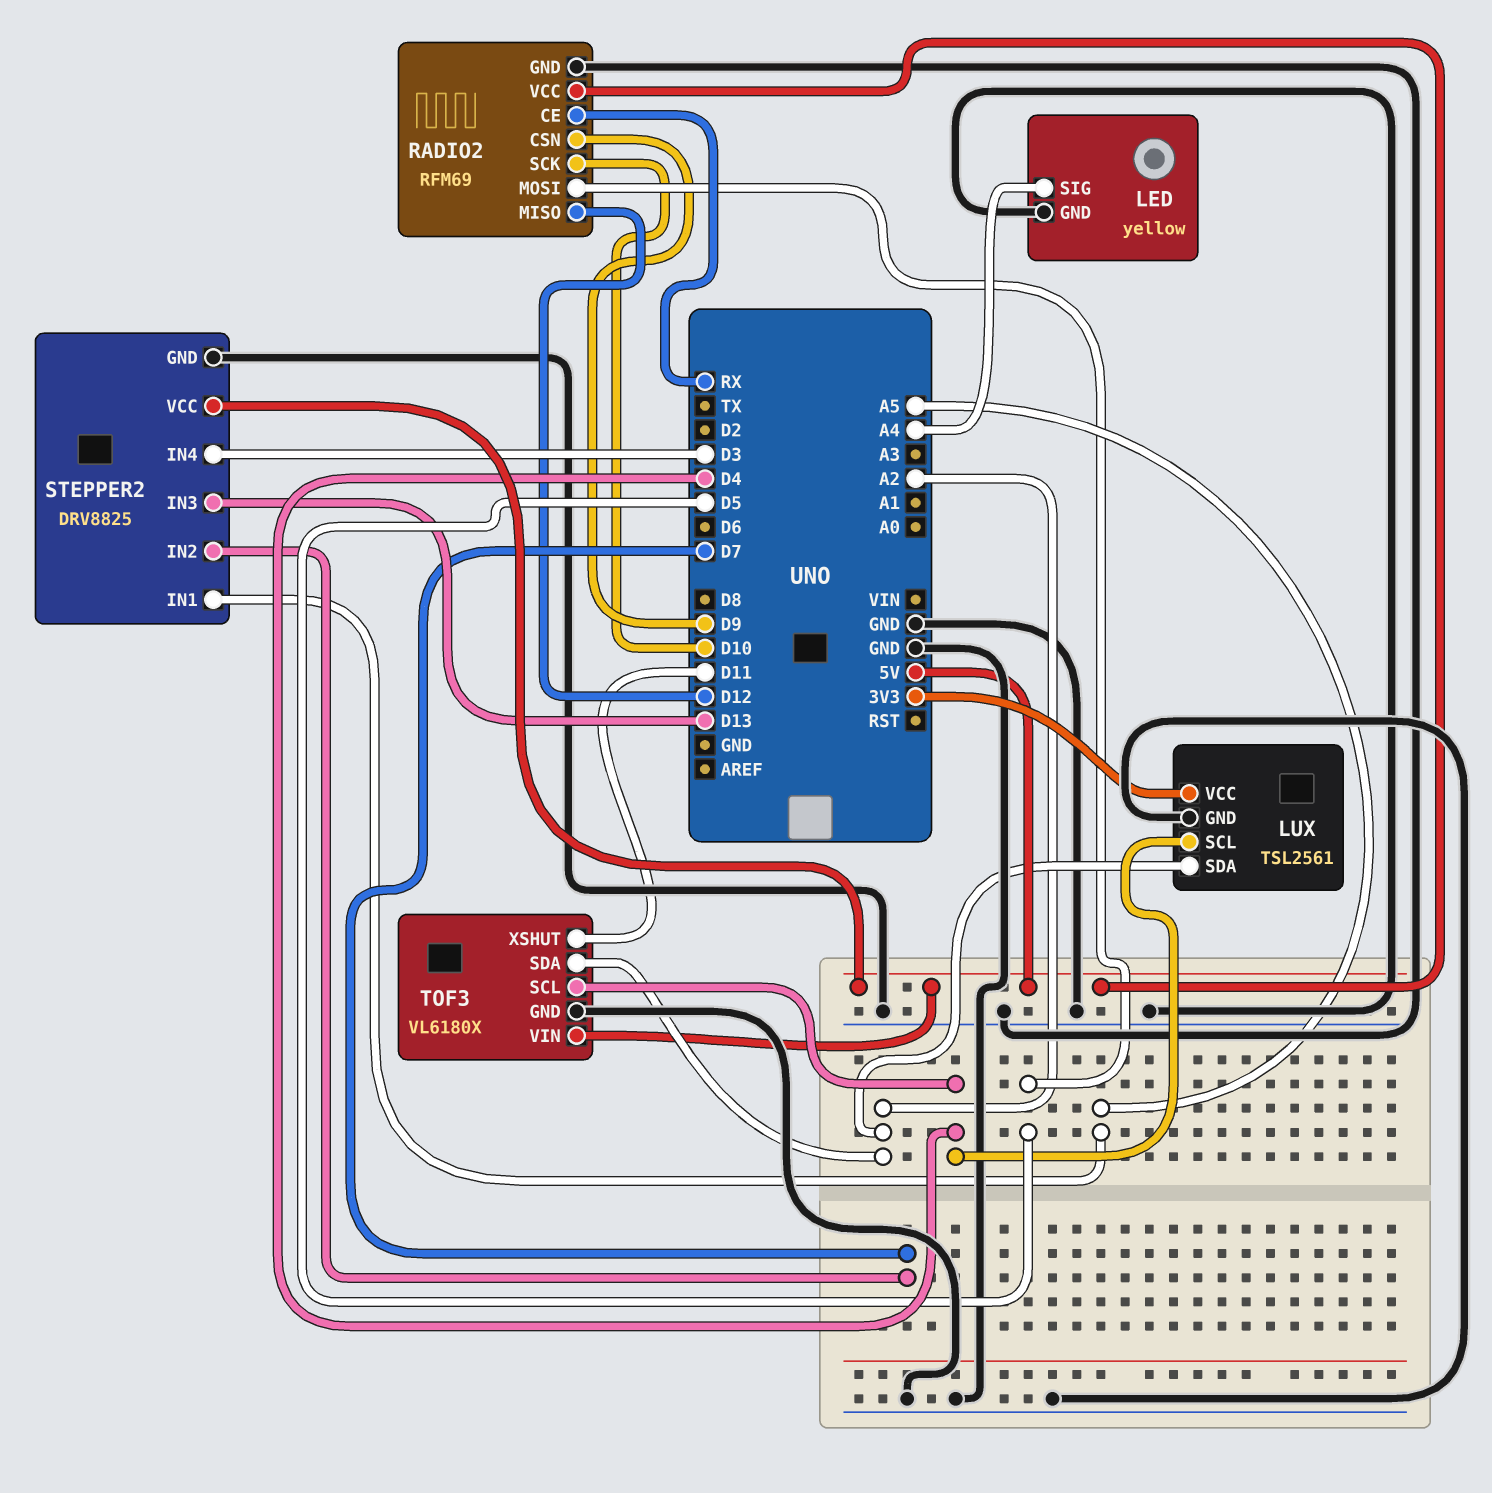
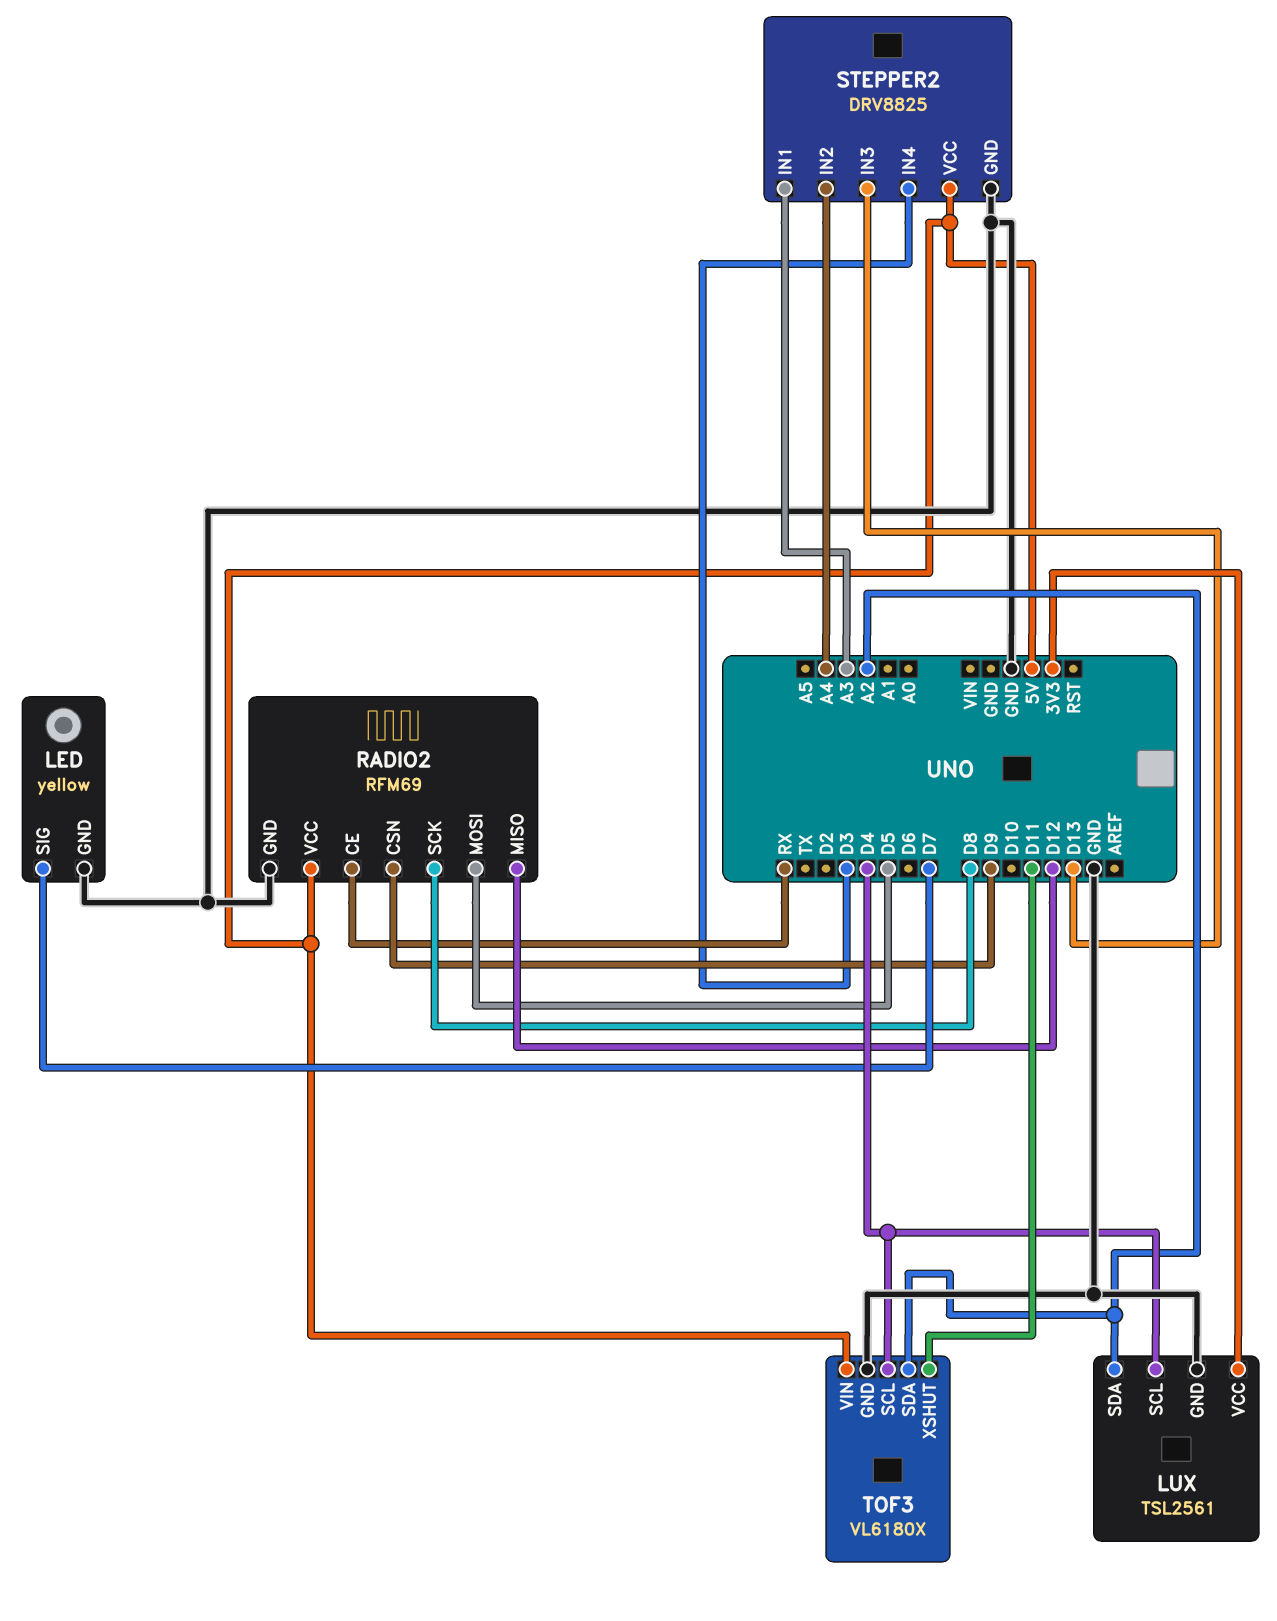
LED pin SIG: A4 -> D7
RADIO2 pin SCK: D10 -> D8
STEPPER2 pin IN1: A5 -> A3
STEPPER2 pin IN2: D7 -> A4

